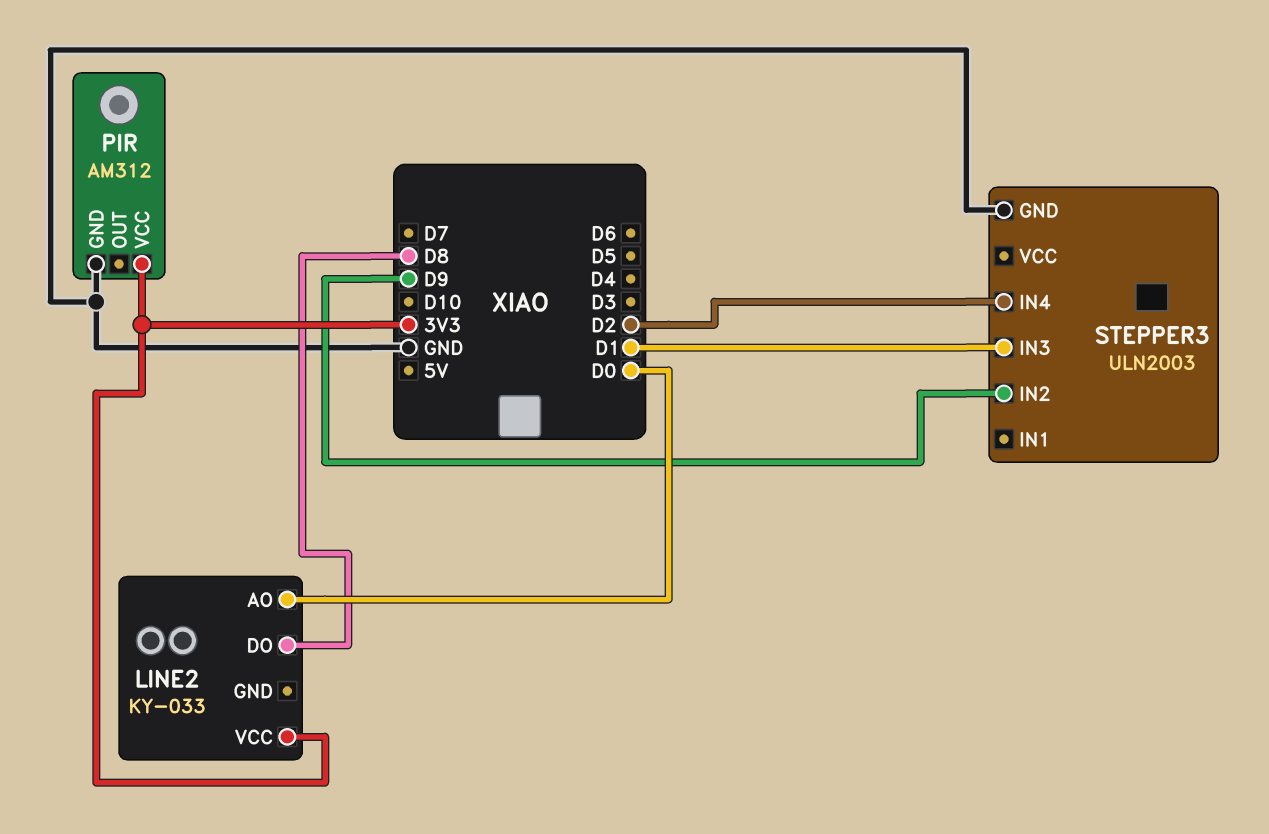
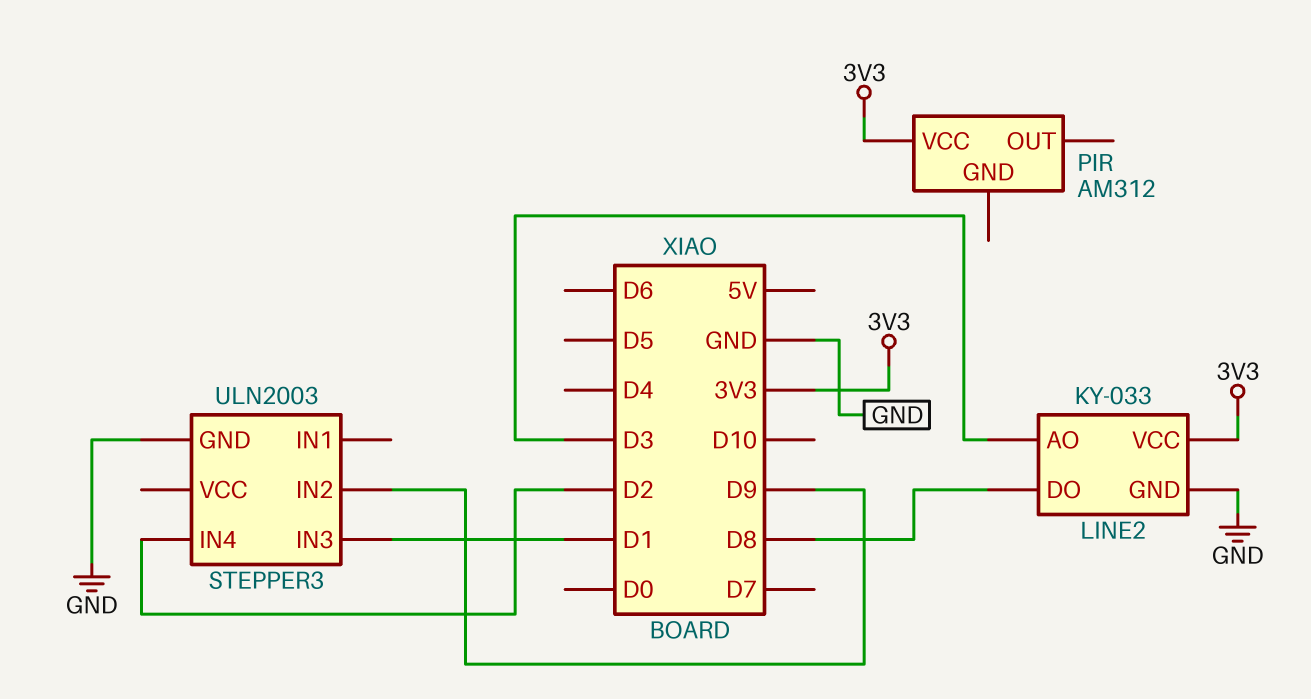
LINE2 pin AO: D0 -> D3
LINE2 pin GND: none -> GND
PIR pin GND: GND -> none

